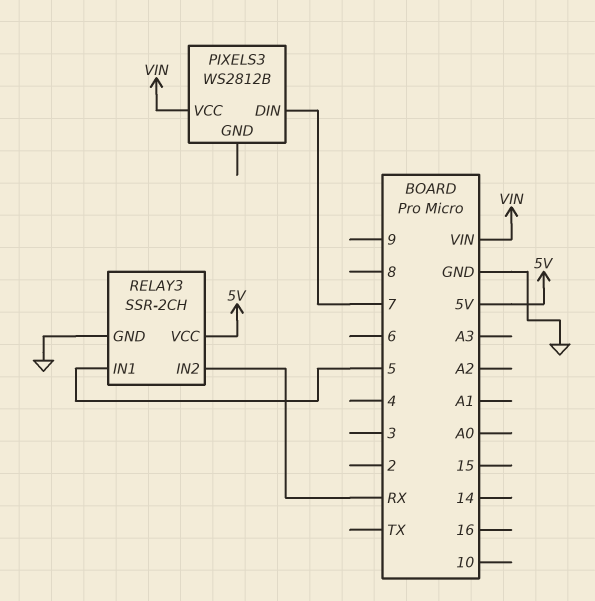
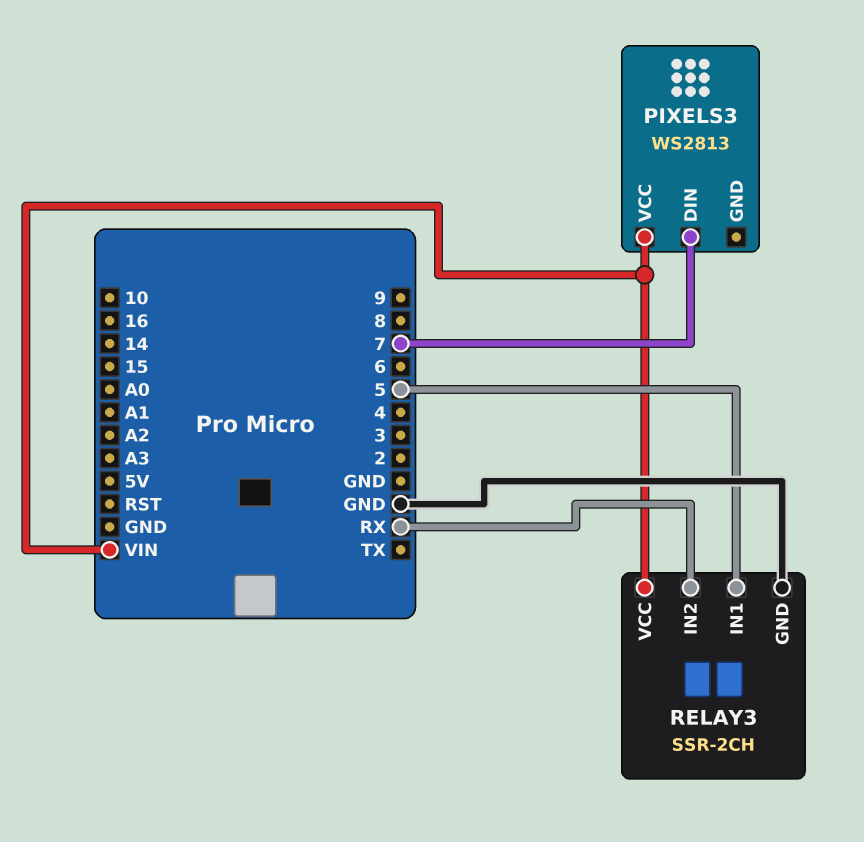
PIXELS3: WS2812B -> WS2813
RELAY3 pin VCC: 5V -> VIN

